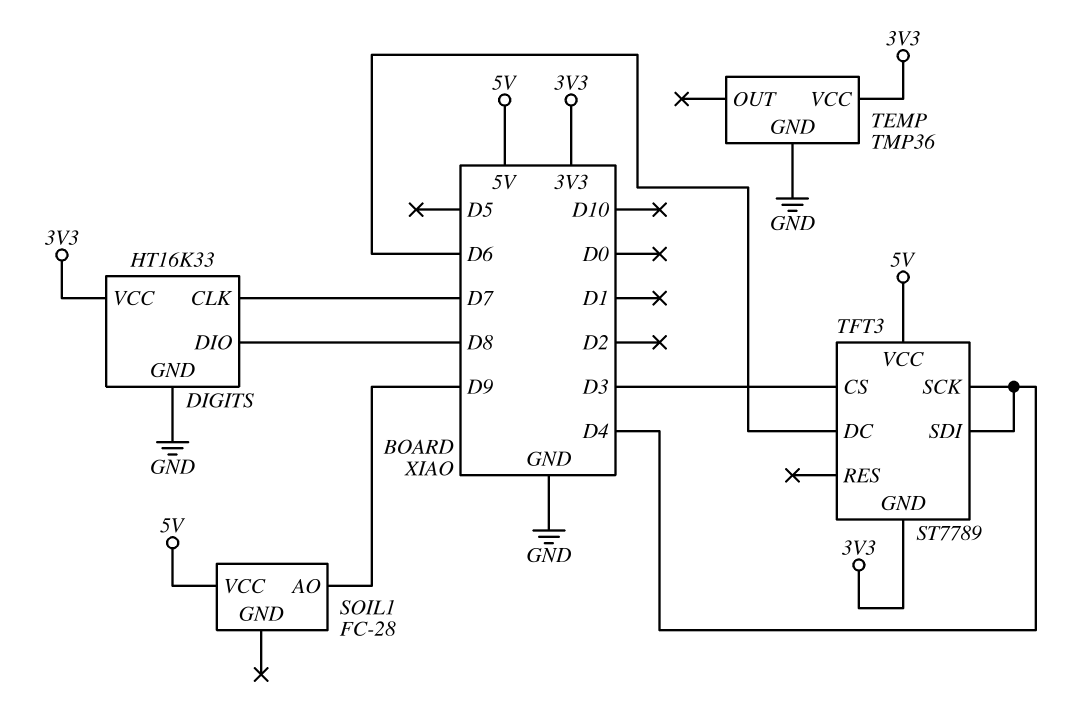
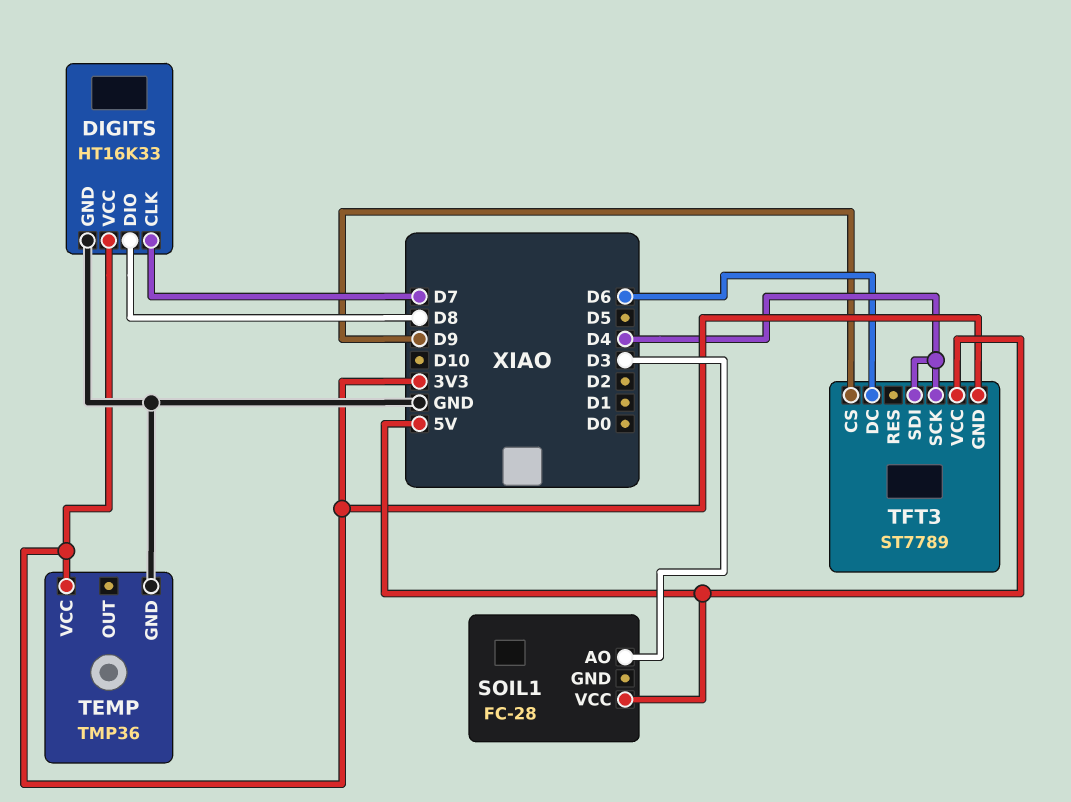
SOIL1 pin AO: D9 -> D3
TFT3 pin CS: D3 -> D9

